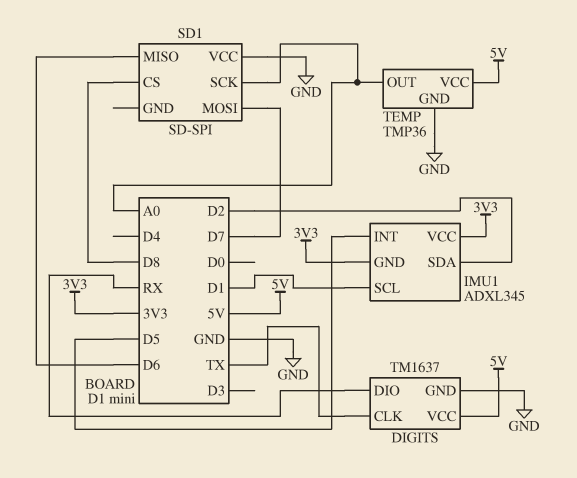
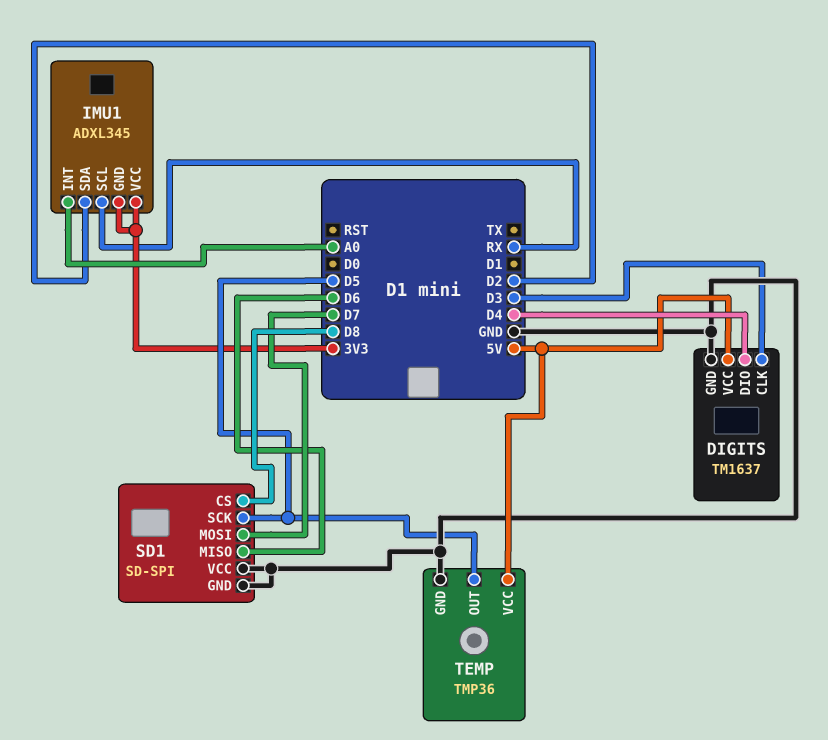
DIGITS pin CLK: TX -> D3
DIGITS pin DIO: RX -> D4
IMU1 pin INT: D5 -> A0
IMU1 pin SCL: D1 -> RX
SD1 pin GND: none -> GND
SD1 pin SCK: A0 -> D5
TEMP pin OUT: A0 -> D5

